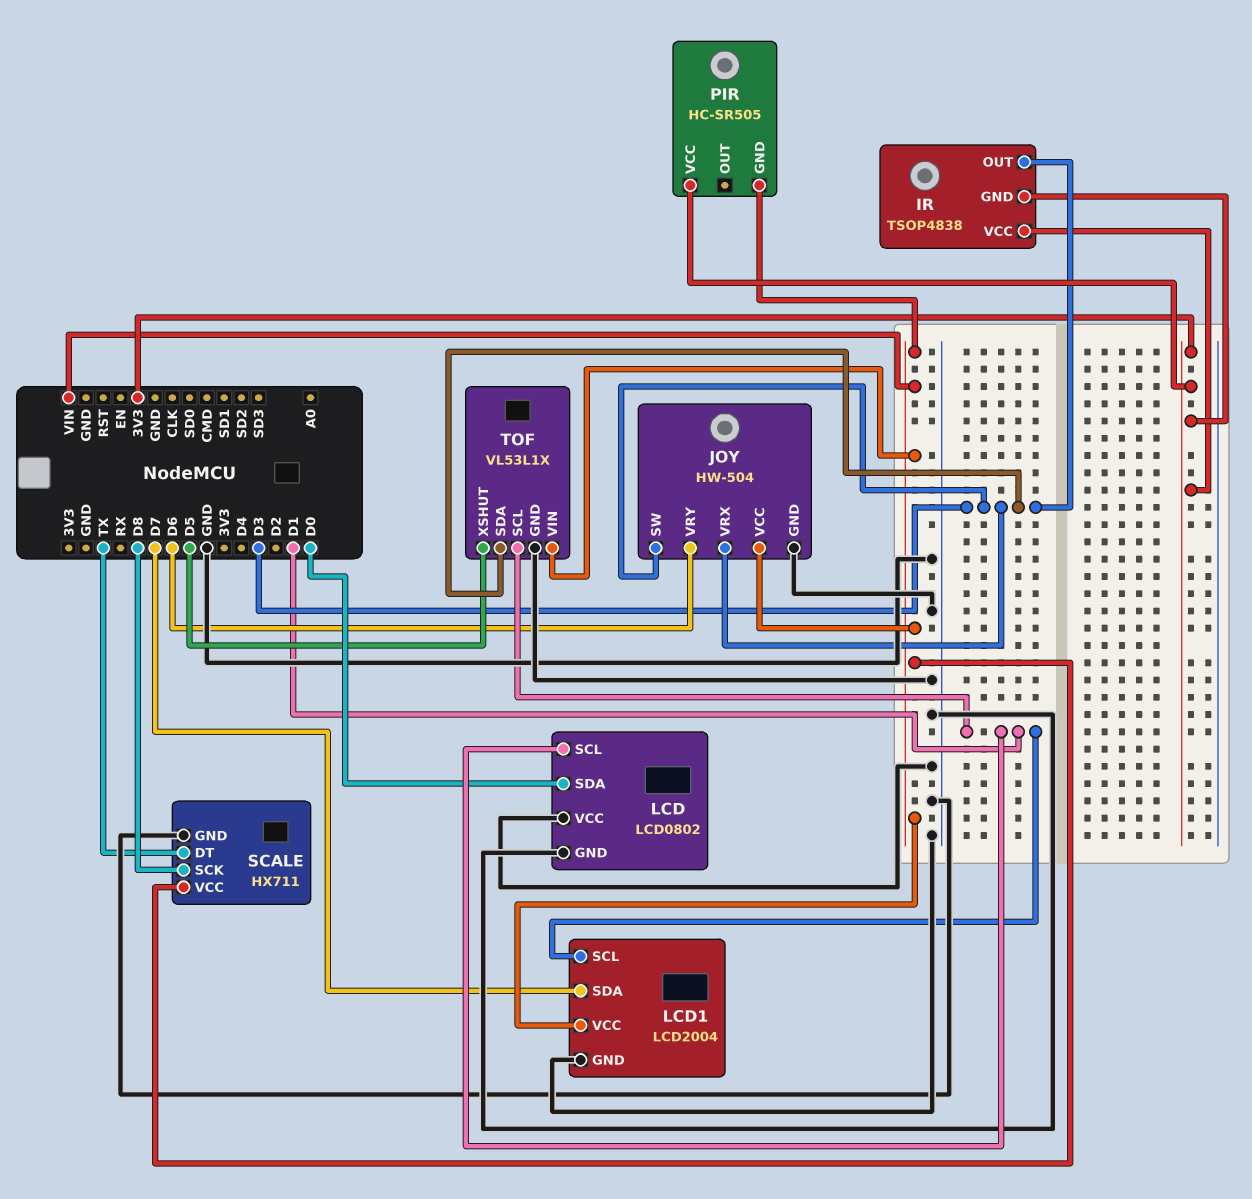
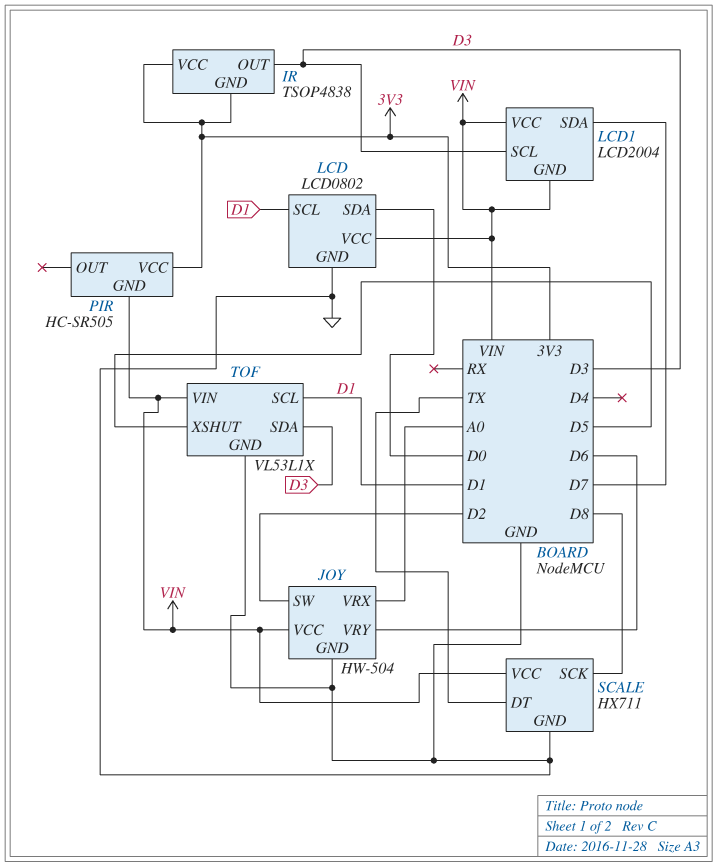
JOY pin SW: D3 -> D2
JOY pin VRX: D3 -> A0
LCD pin VCC: GND -> VIN
LCD1 pin GND: GND -> VIN
LCD1 pin SCL: D1 -> D3

